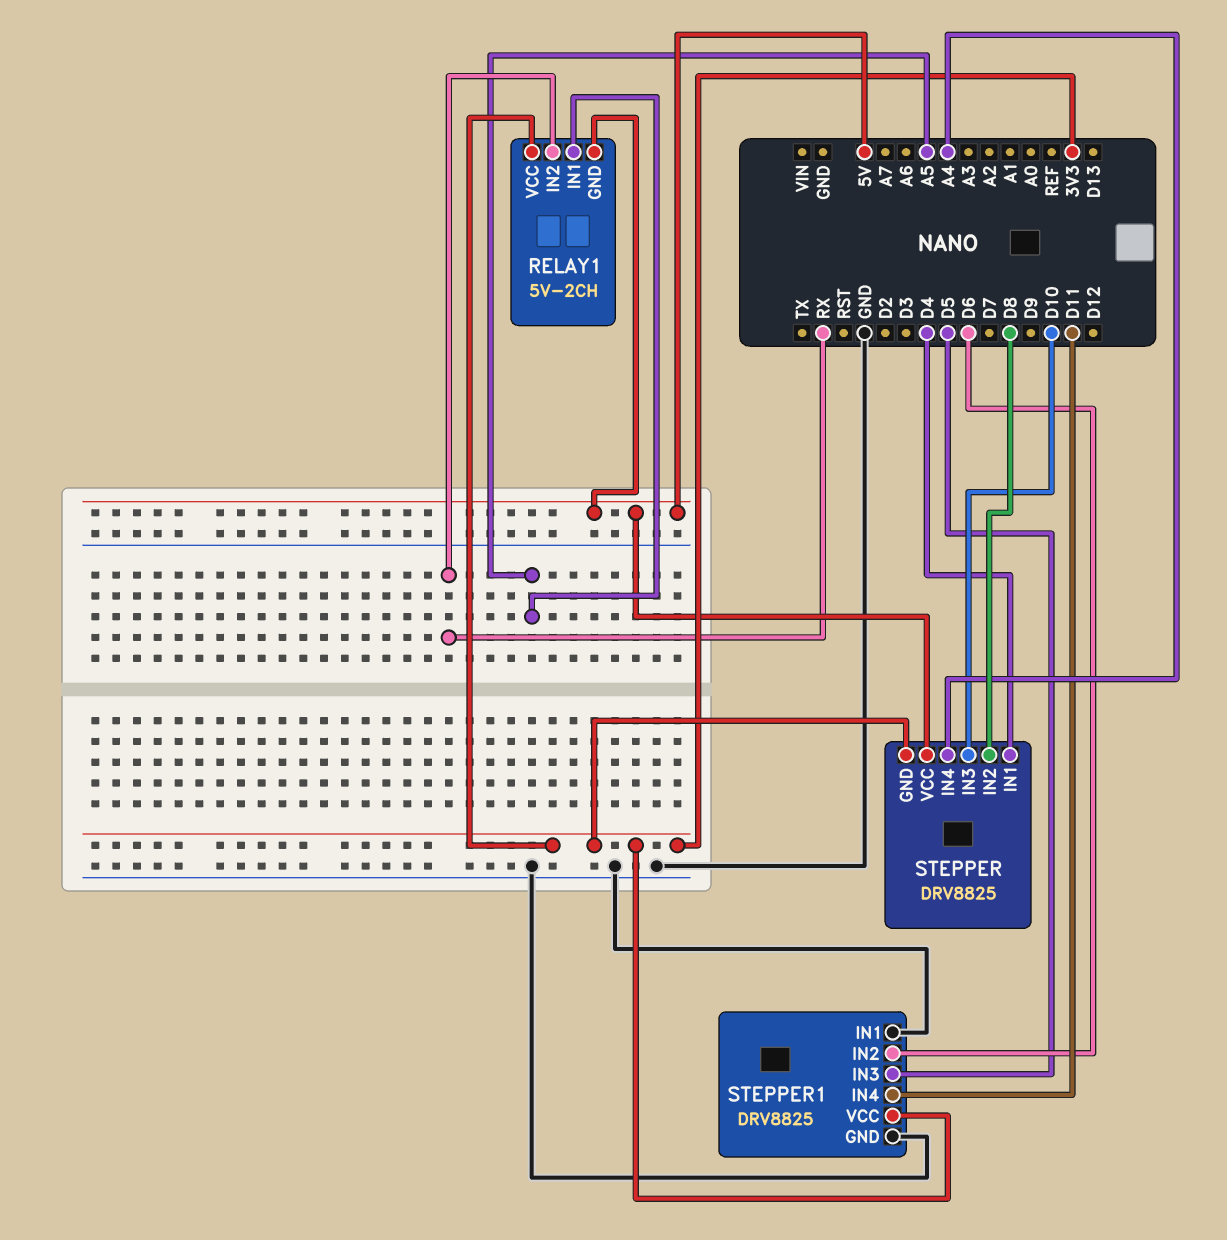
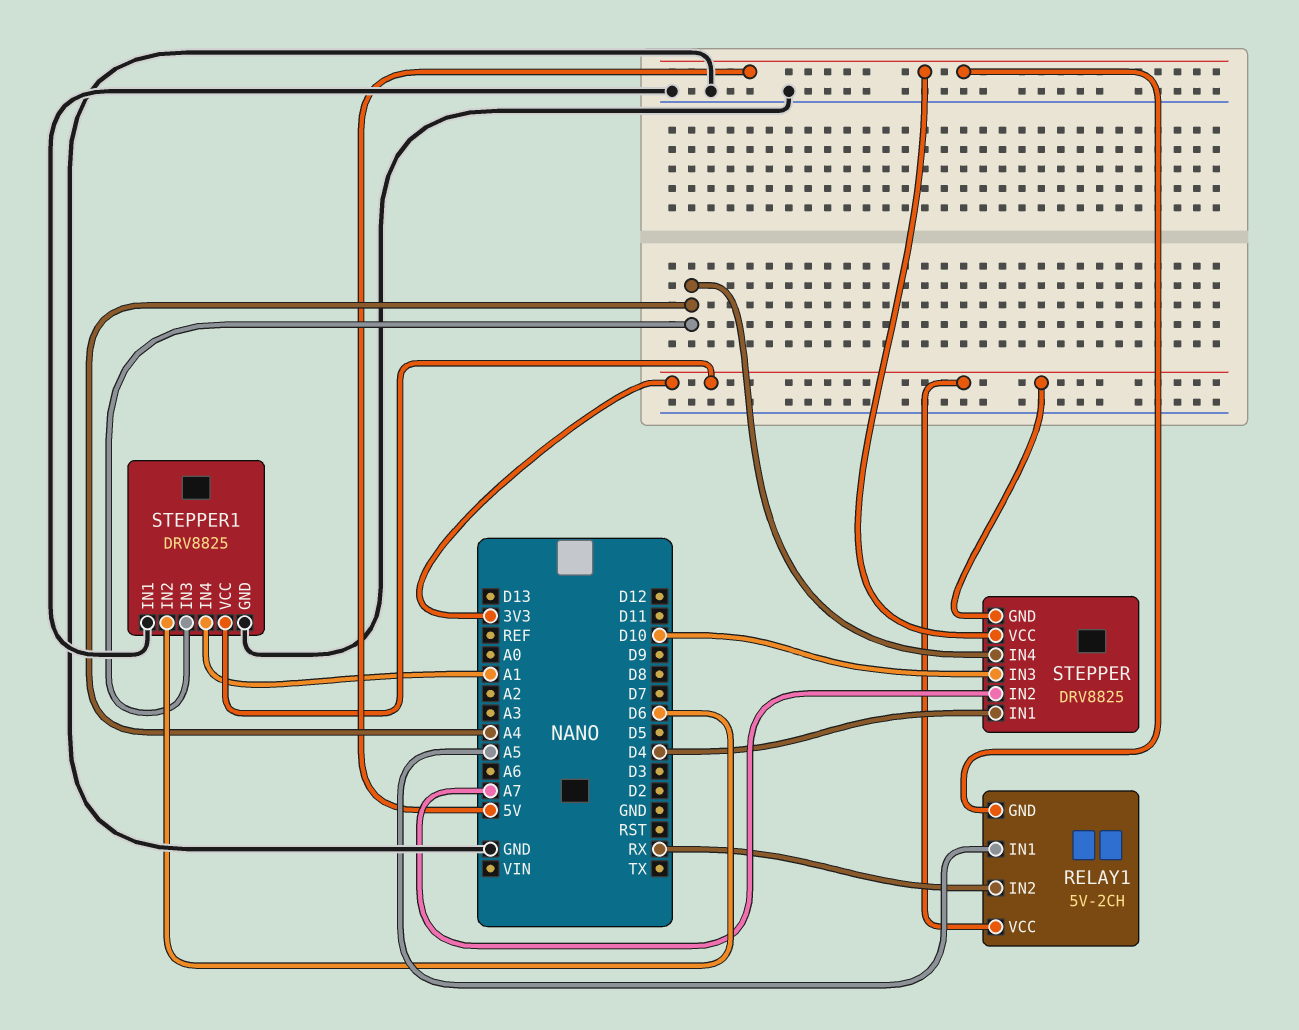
STEPPER pin IN2: D8 -> A7
STEPPER1 pin IN3: D5 -> A4
STEPPER1 pin IN4: D11 -> A1

